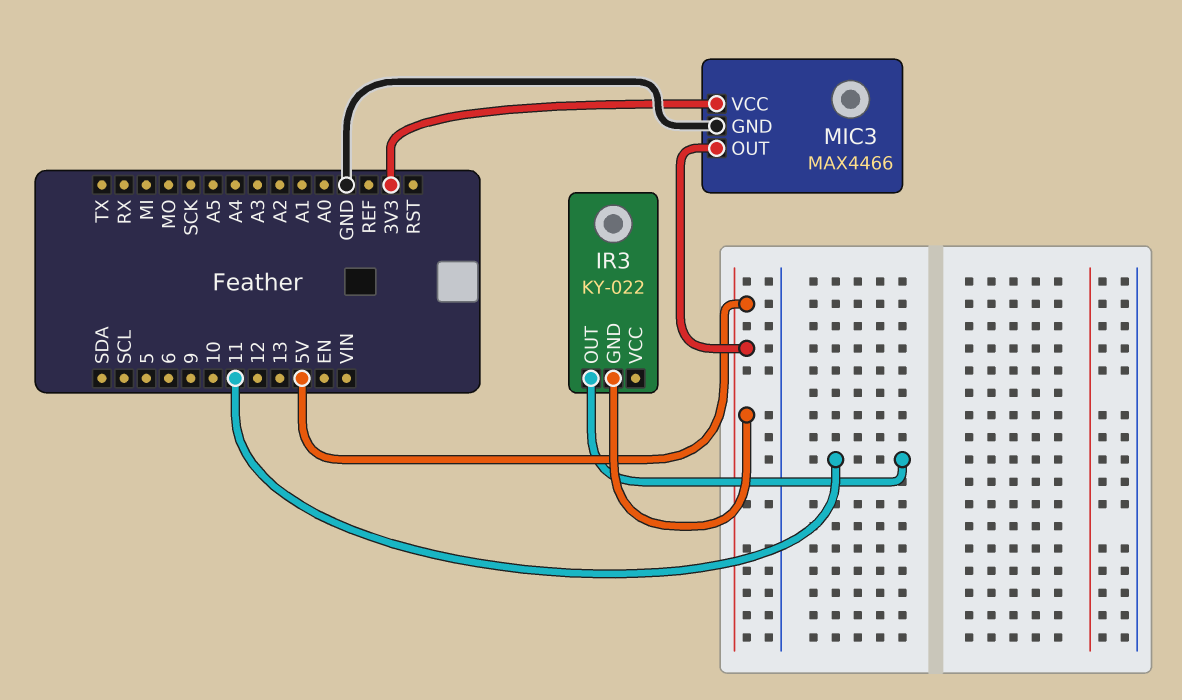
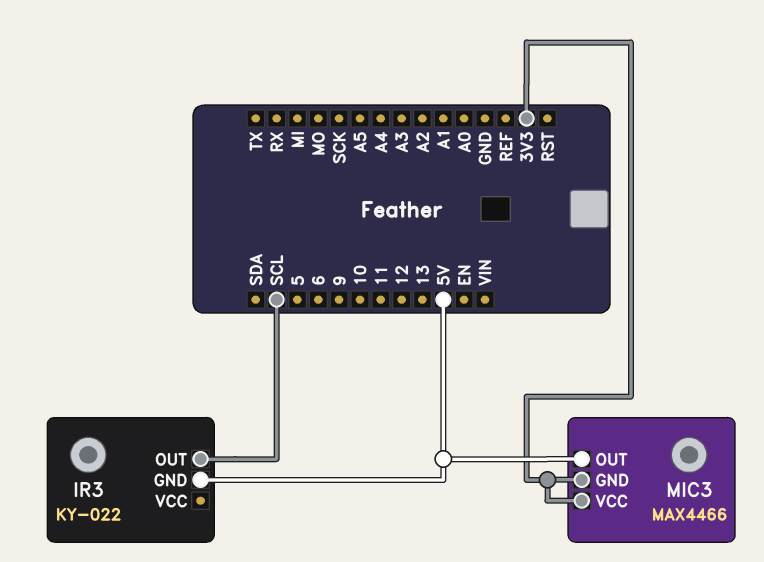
IR3 pin OUT: 11 -> SCL
MIC3 pin GND: GND -> 3V3

